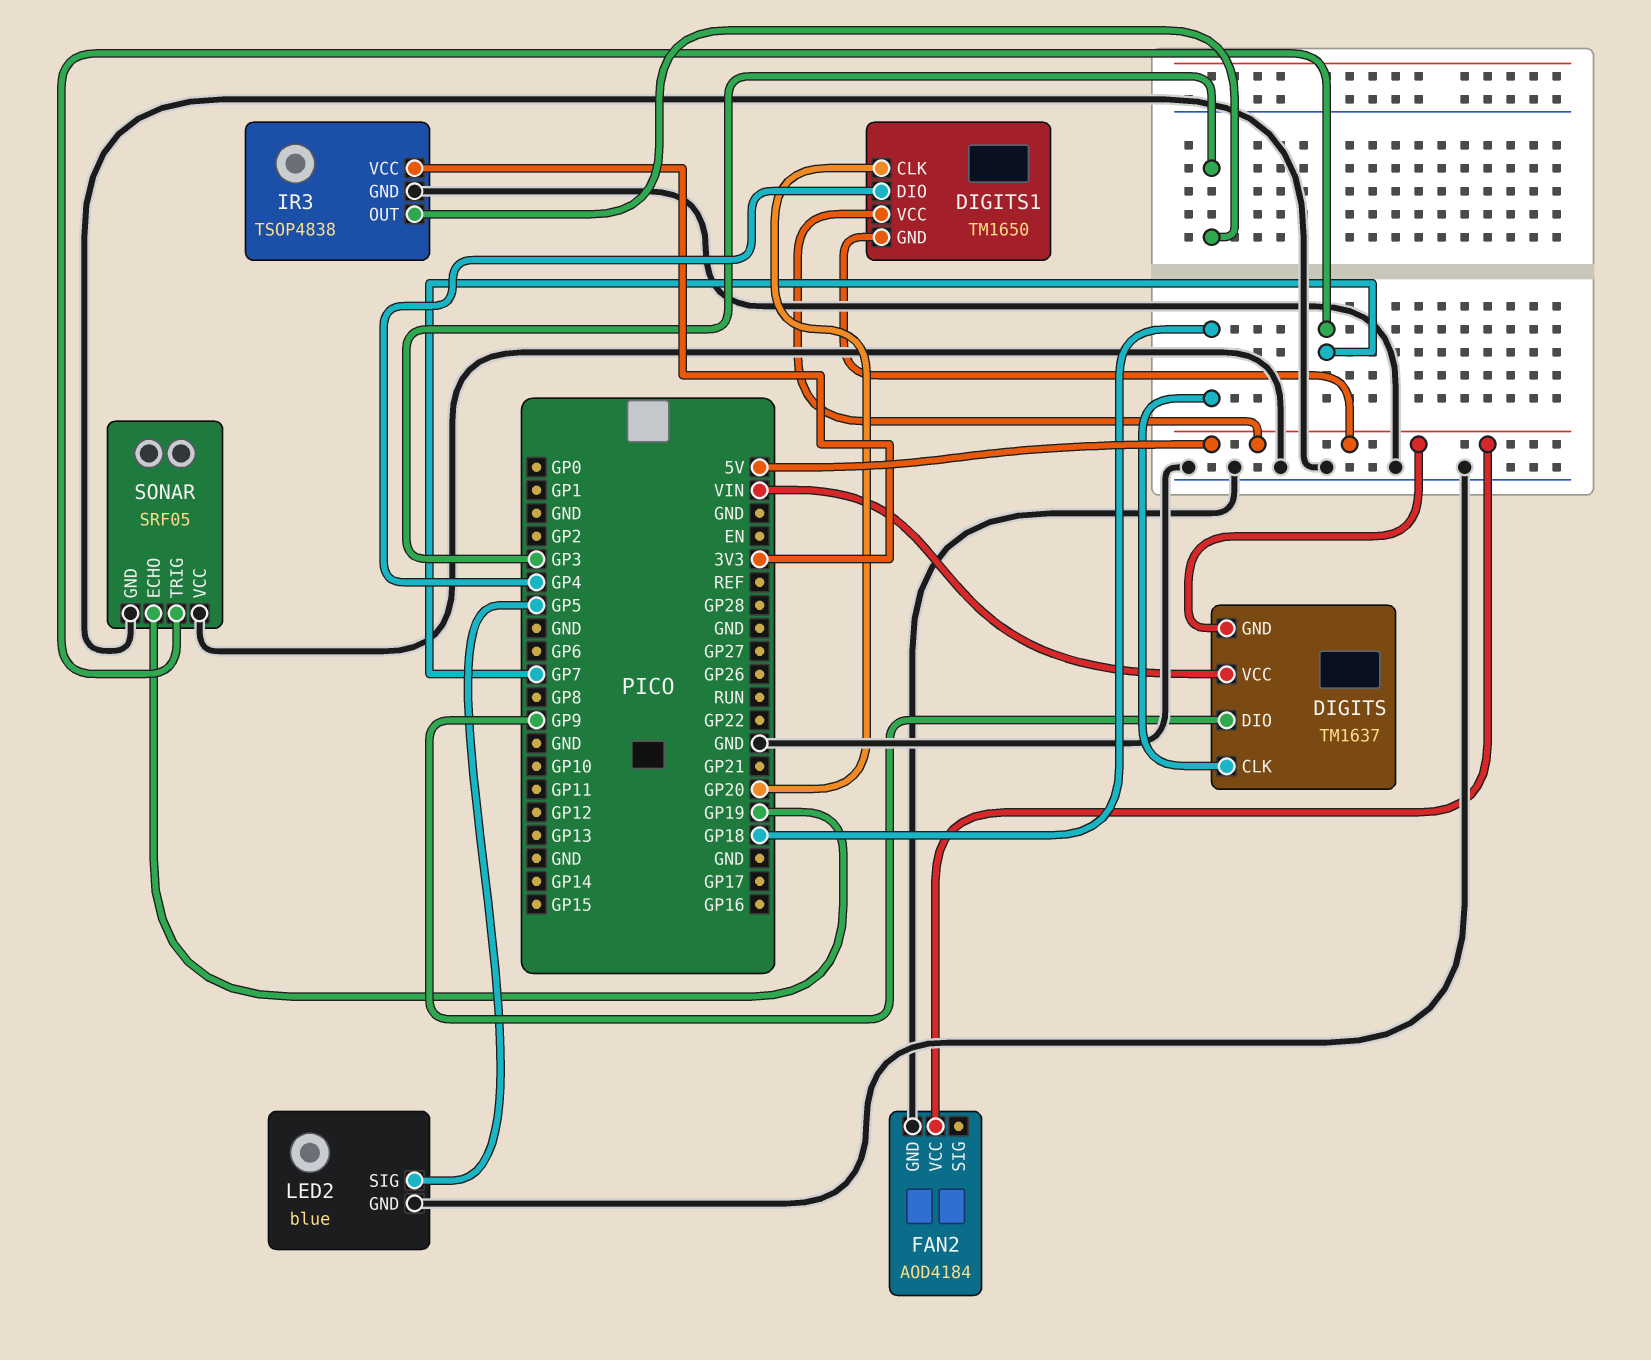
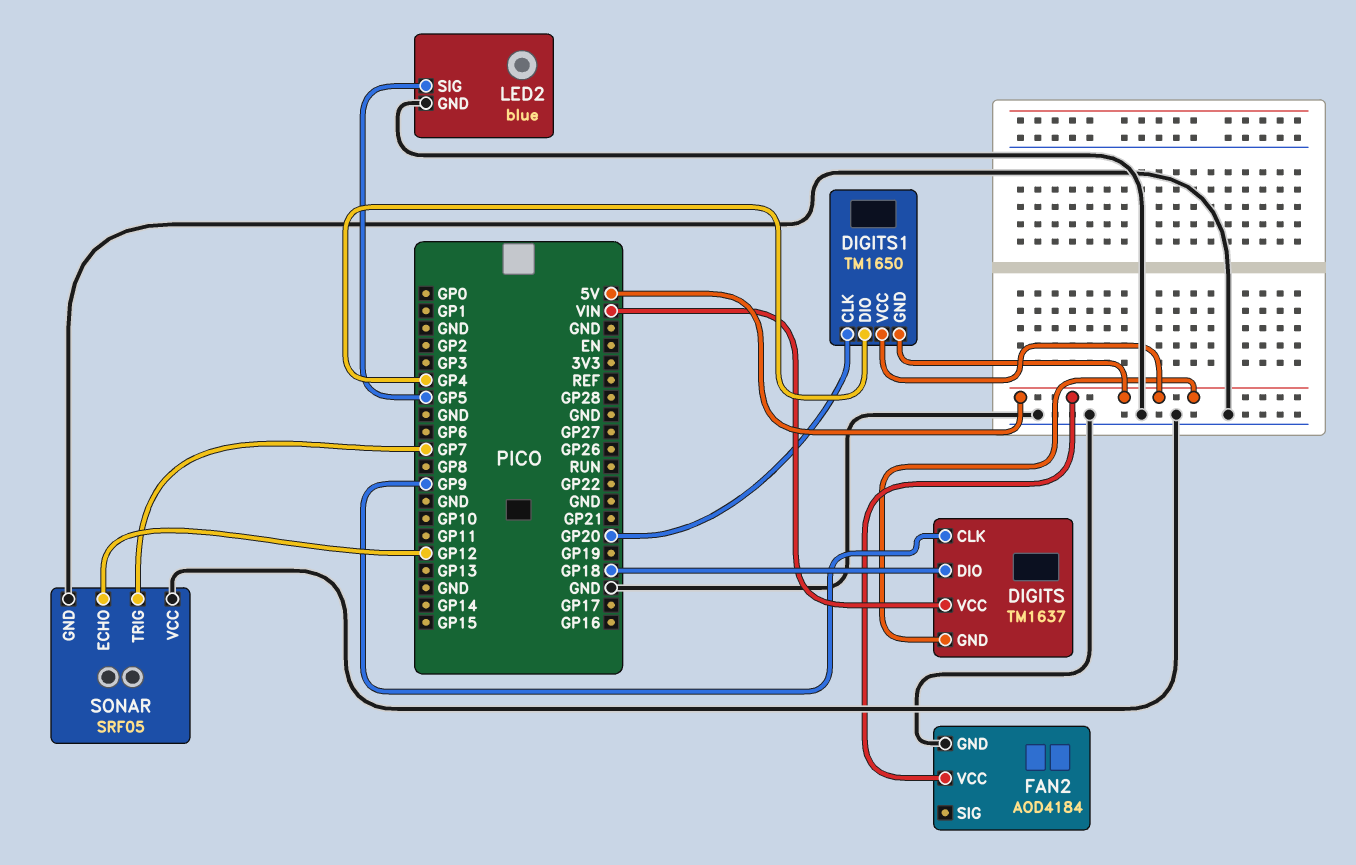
DIGITS pin CLK: GP18 -> GP9
DIGITS pin DIO: GP9 -> GP18
IR3: TSOP4838 -> none
IR3 pin GND: GND -> none
IR3 pin OUT: GP3 -> none
IR3 pin VCC: 3V3 -> none
SONAR pin ECHO: GP19 -> GP12

